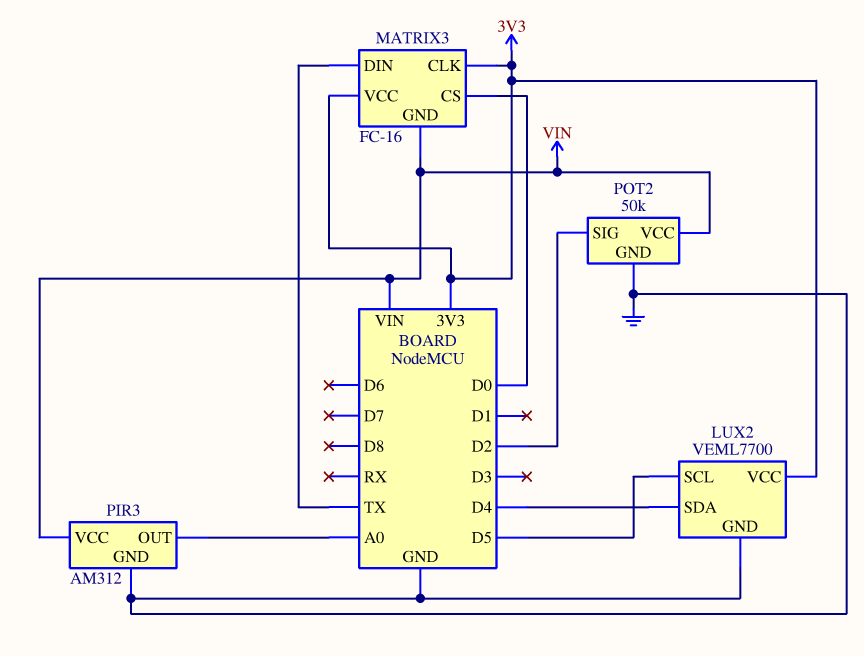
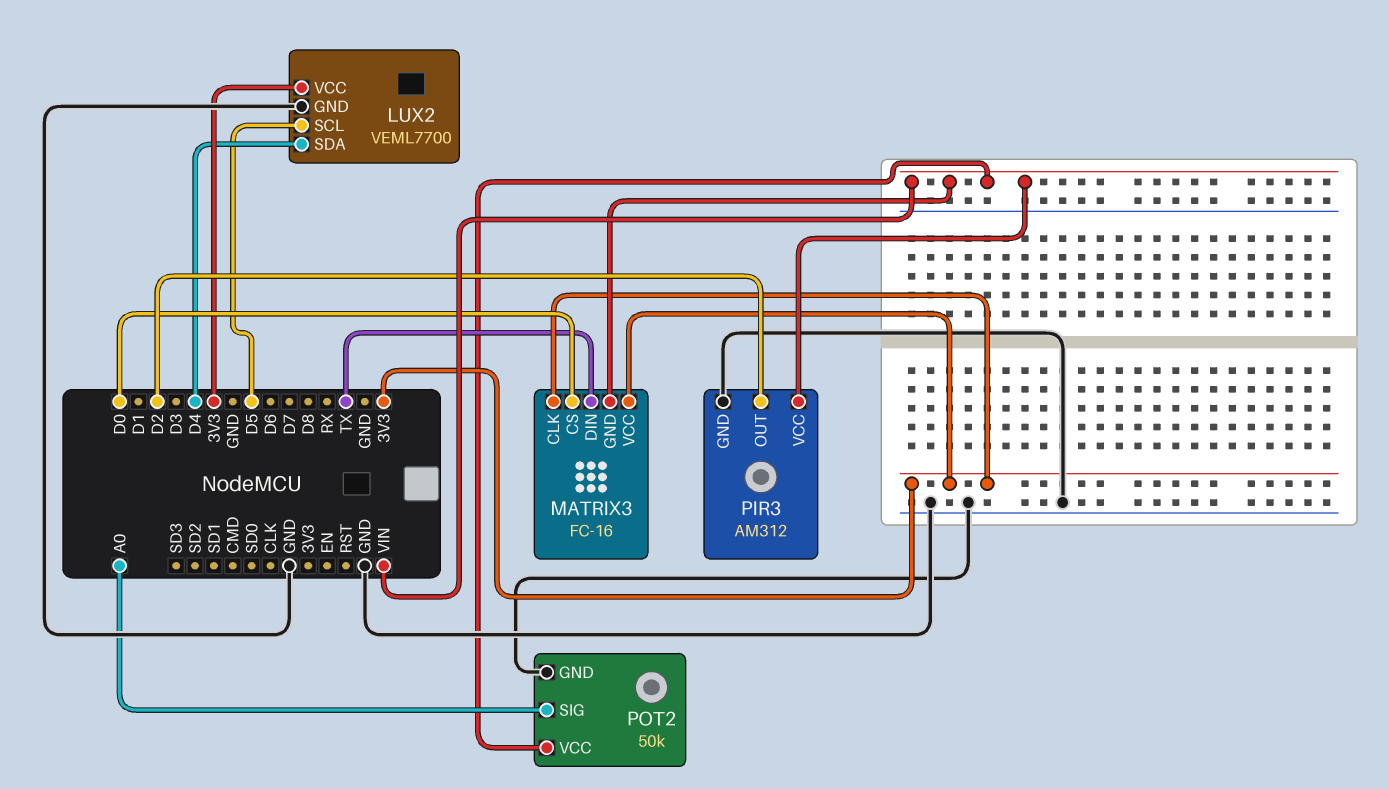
PIR3 pin OUT: A0 -> D2
POT2 pin SIG: D2 -> A0

